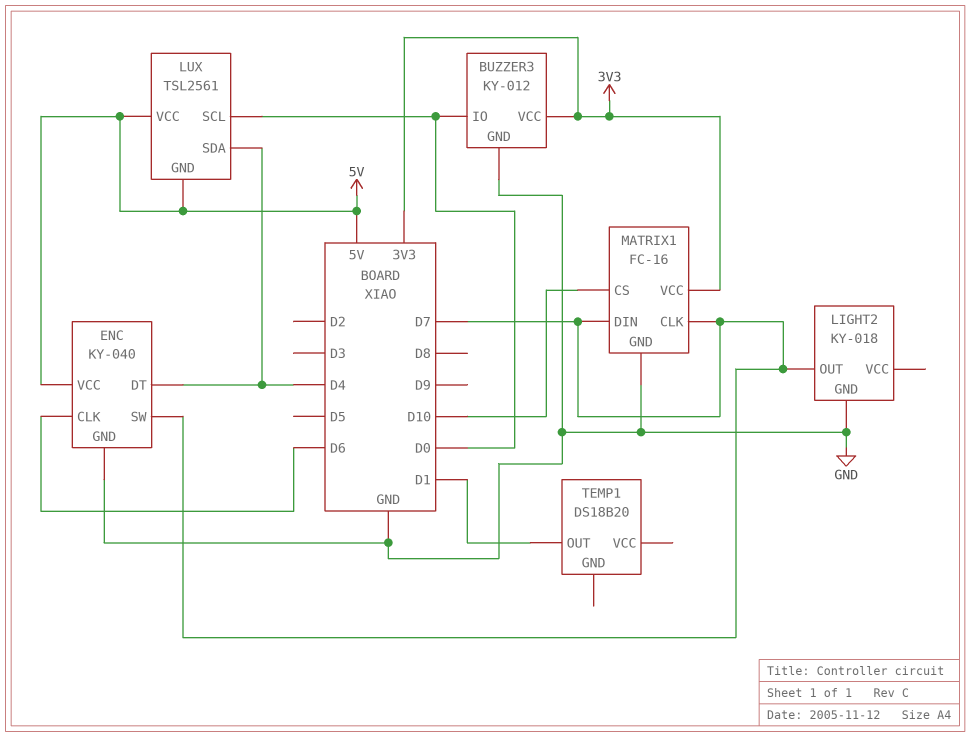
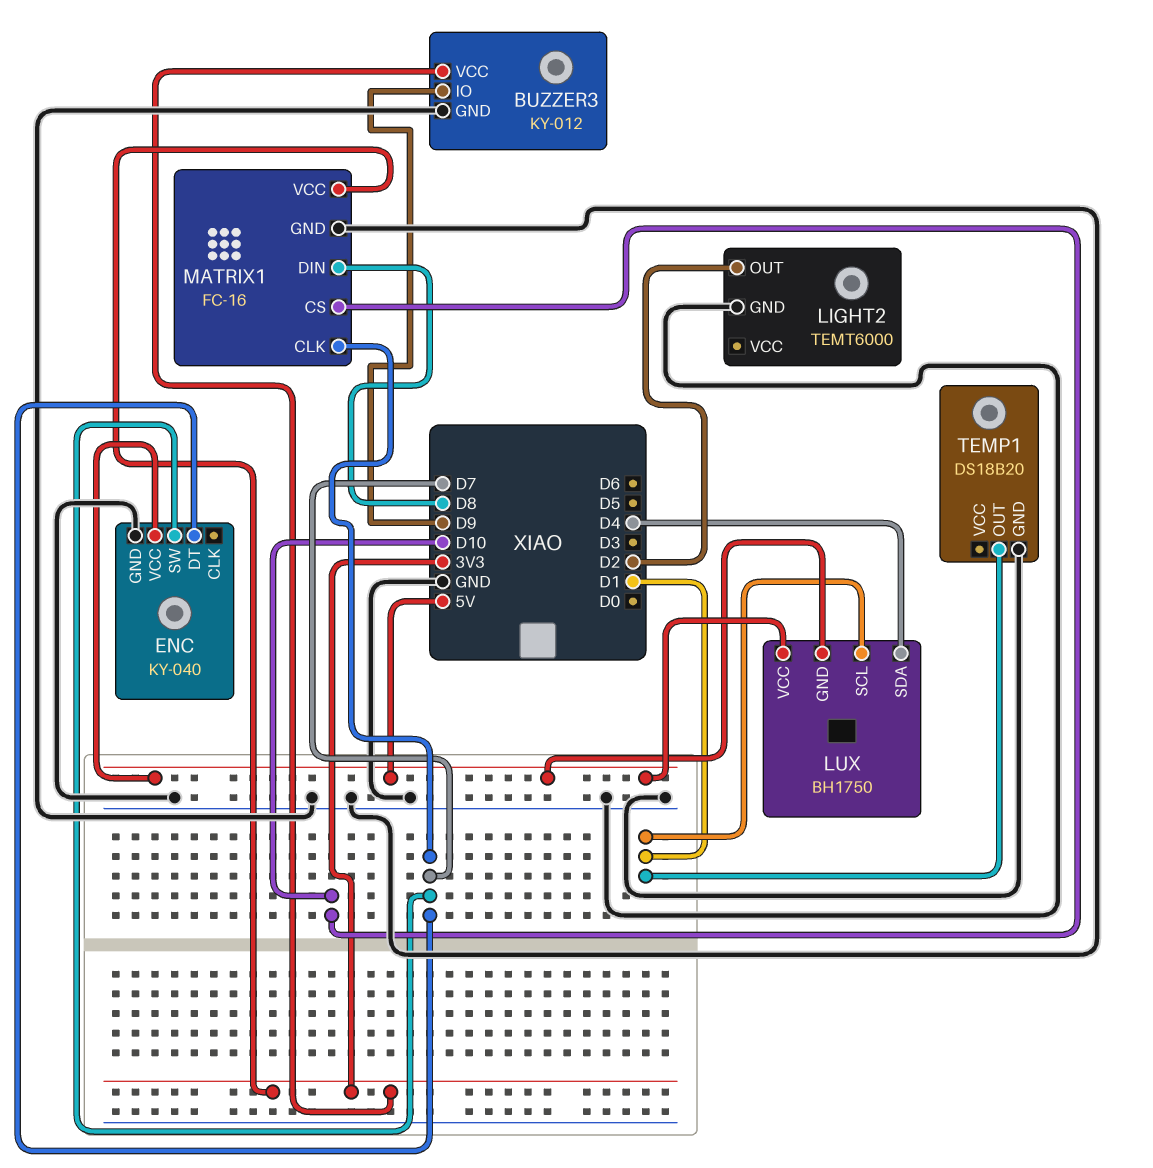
BUZZER3 pin IO: D0 -> D9
ENC pin CLK: D6 -> none
ENC pin DT: D4 -> D7
LIGHT2: KY-018 -> TEMT6000
LIGHT2 pin OUT: D7 -> D2
LUX: TSL2561 -> BH1750
LUX pin SCL: D0 -> D1
MATRIX1 pin DIN: D7 -> D8
TEMP1 pin GND: none -> GND

